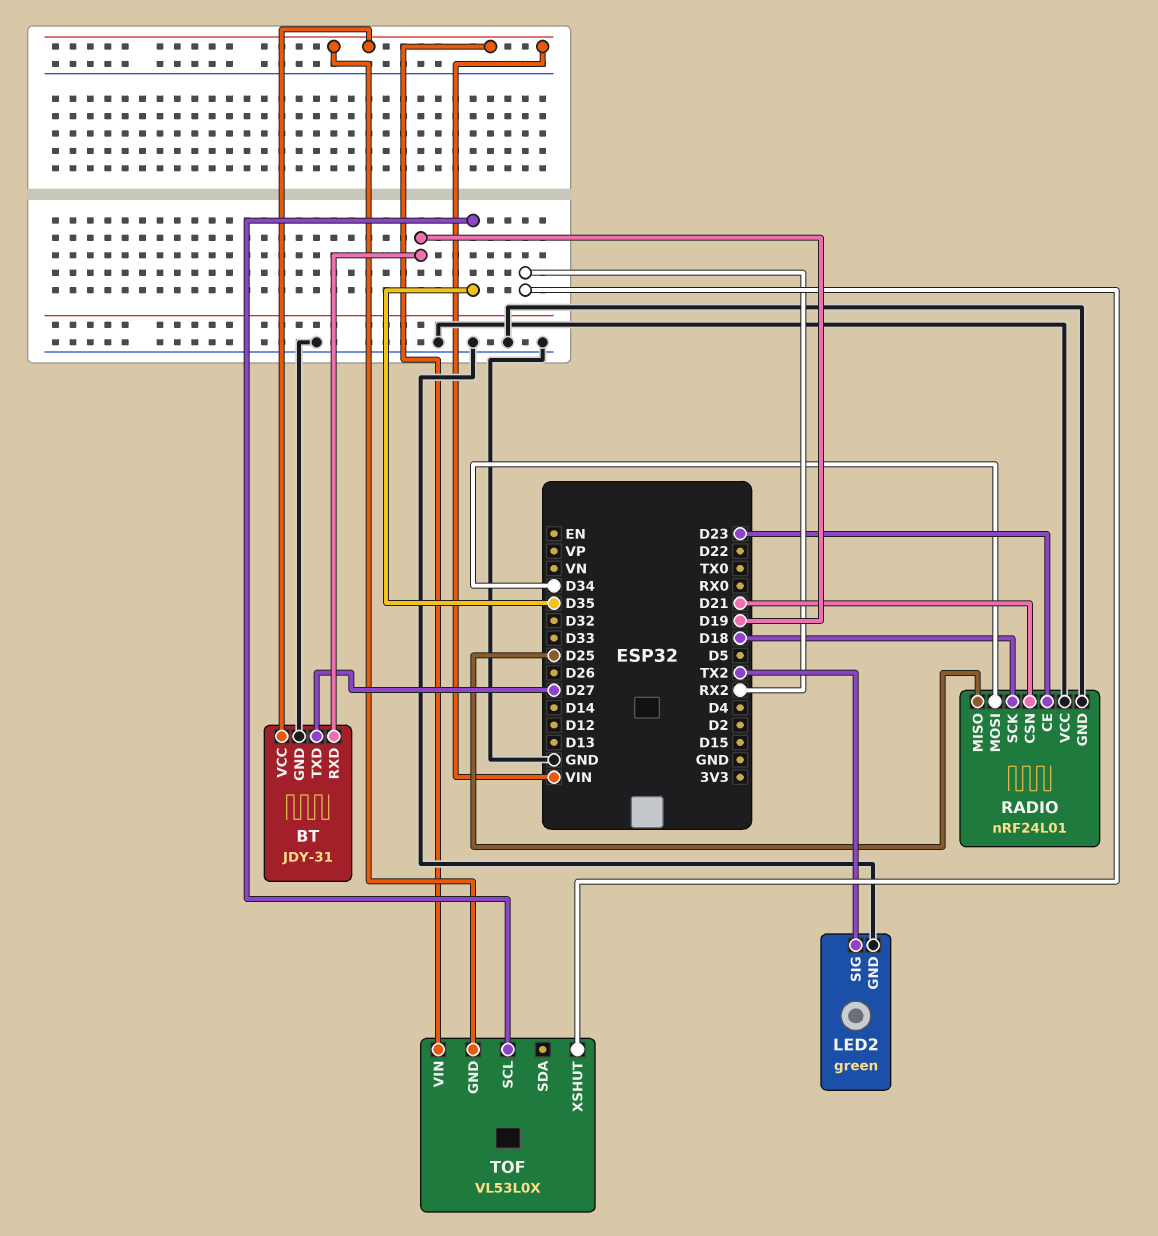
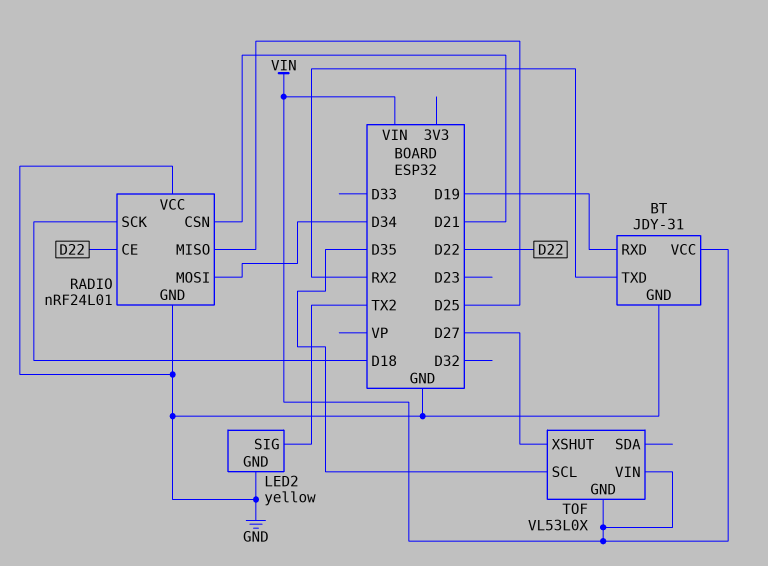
BT pin TXD: D27 -> RX2
LED2: green -> yellow
RADIO pin CE: D23 -> D22
TOF pin XSHUT: RX2 -> D27

